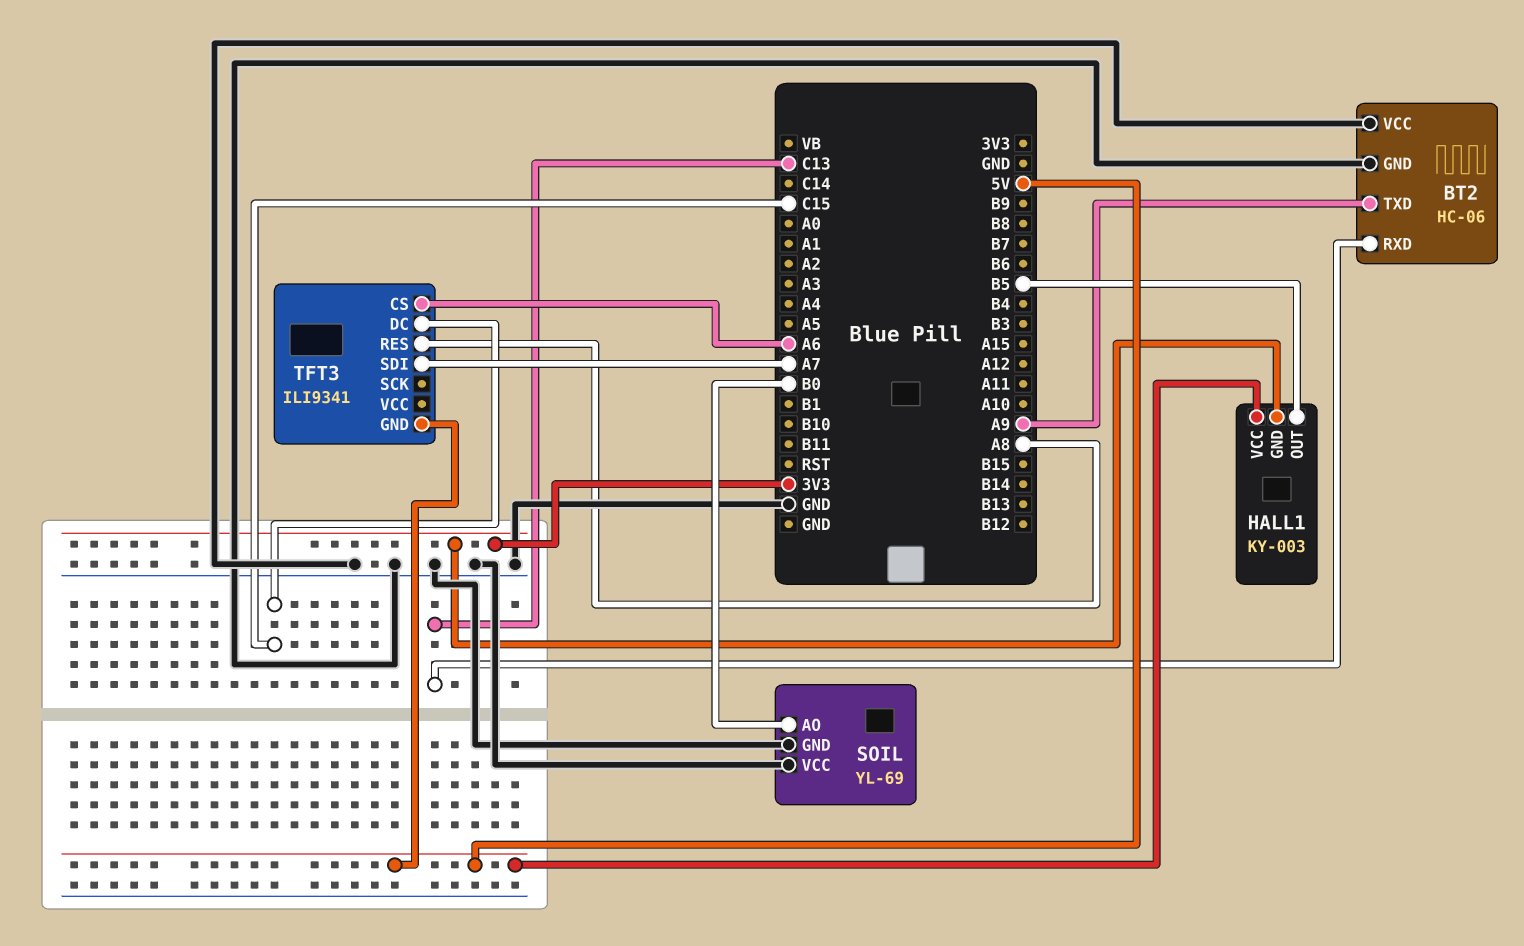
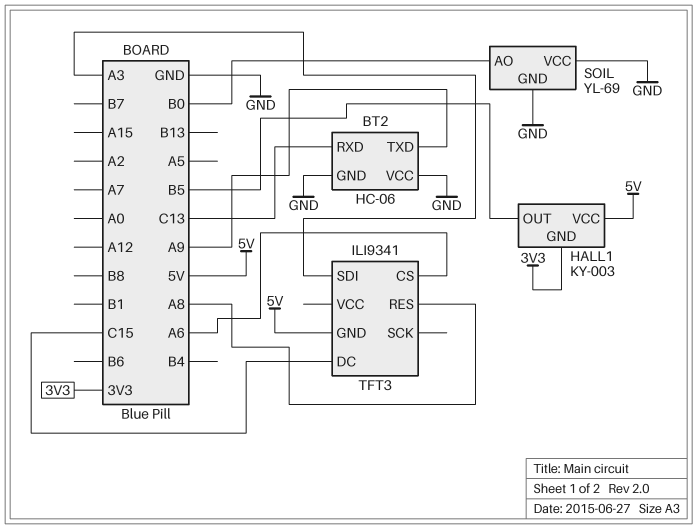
TFT3 pin SDI: A7 -> A3

